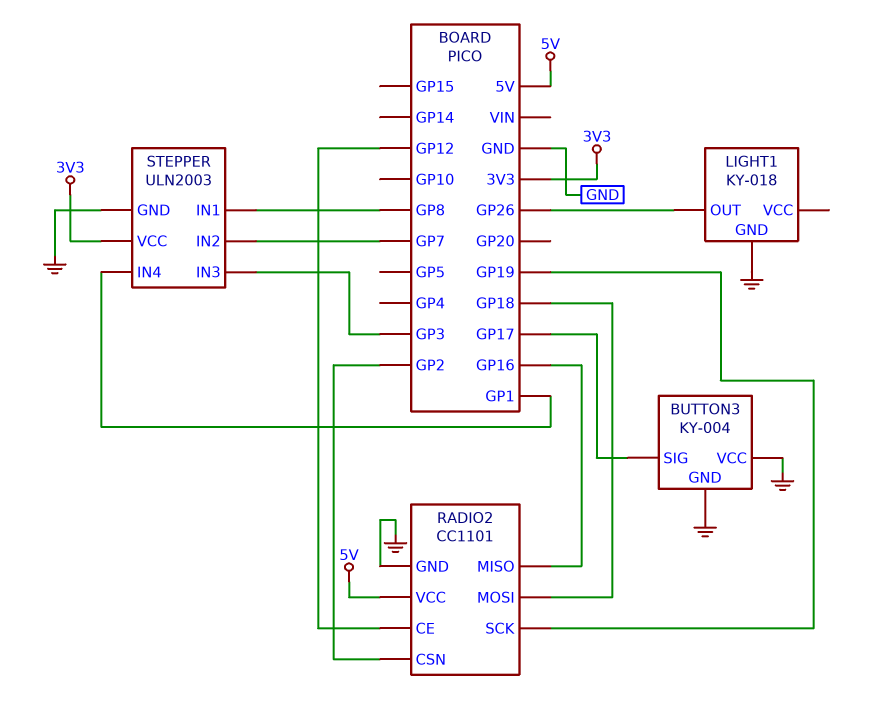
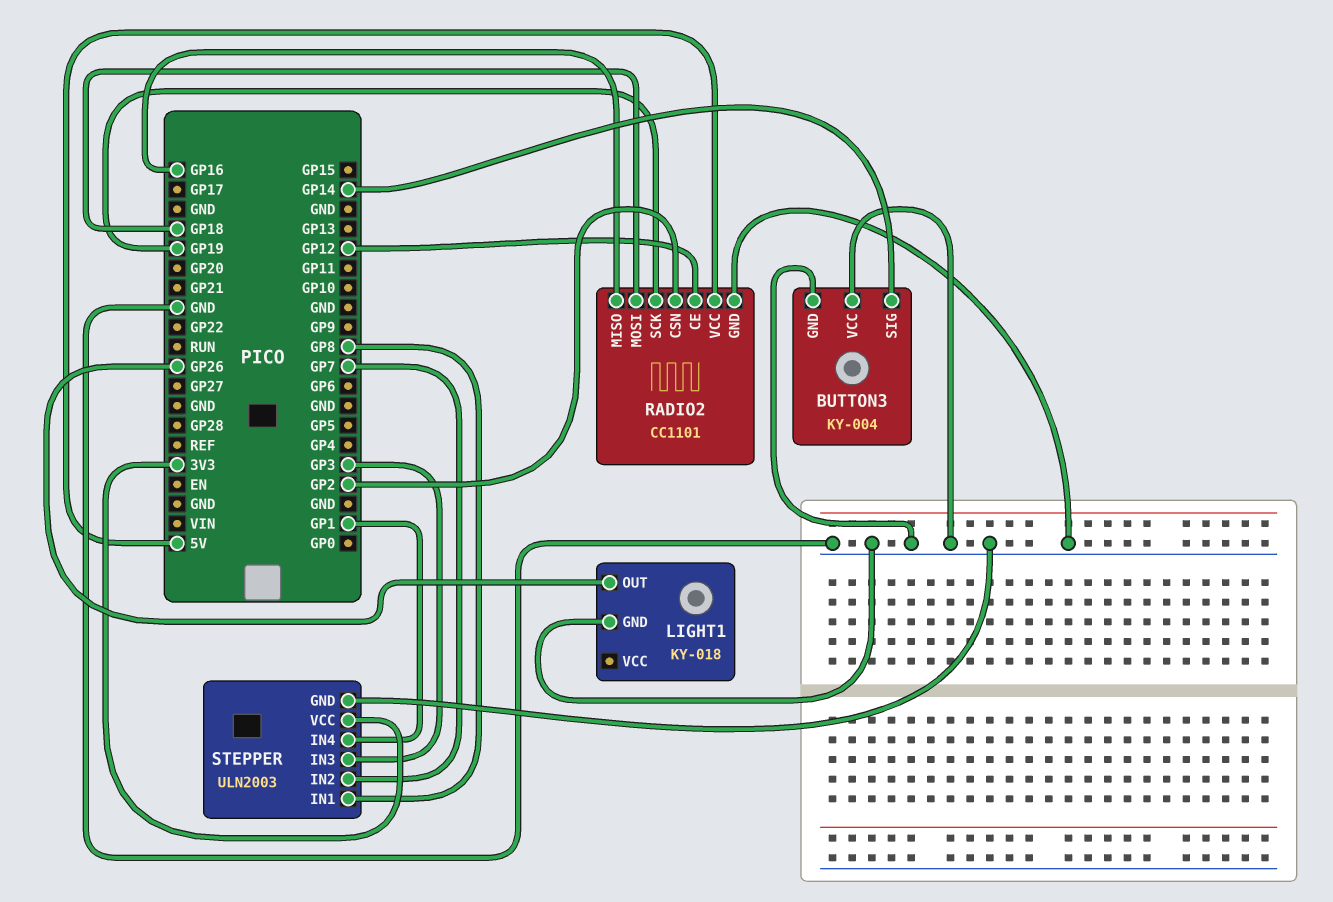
BUTTON3 pin SIG: GP17 -> GP14

